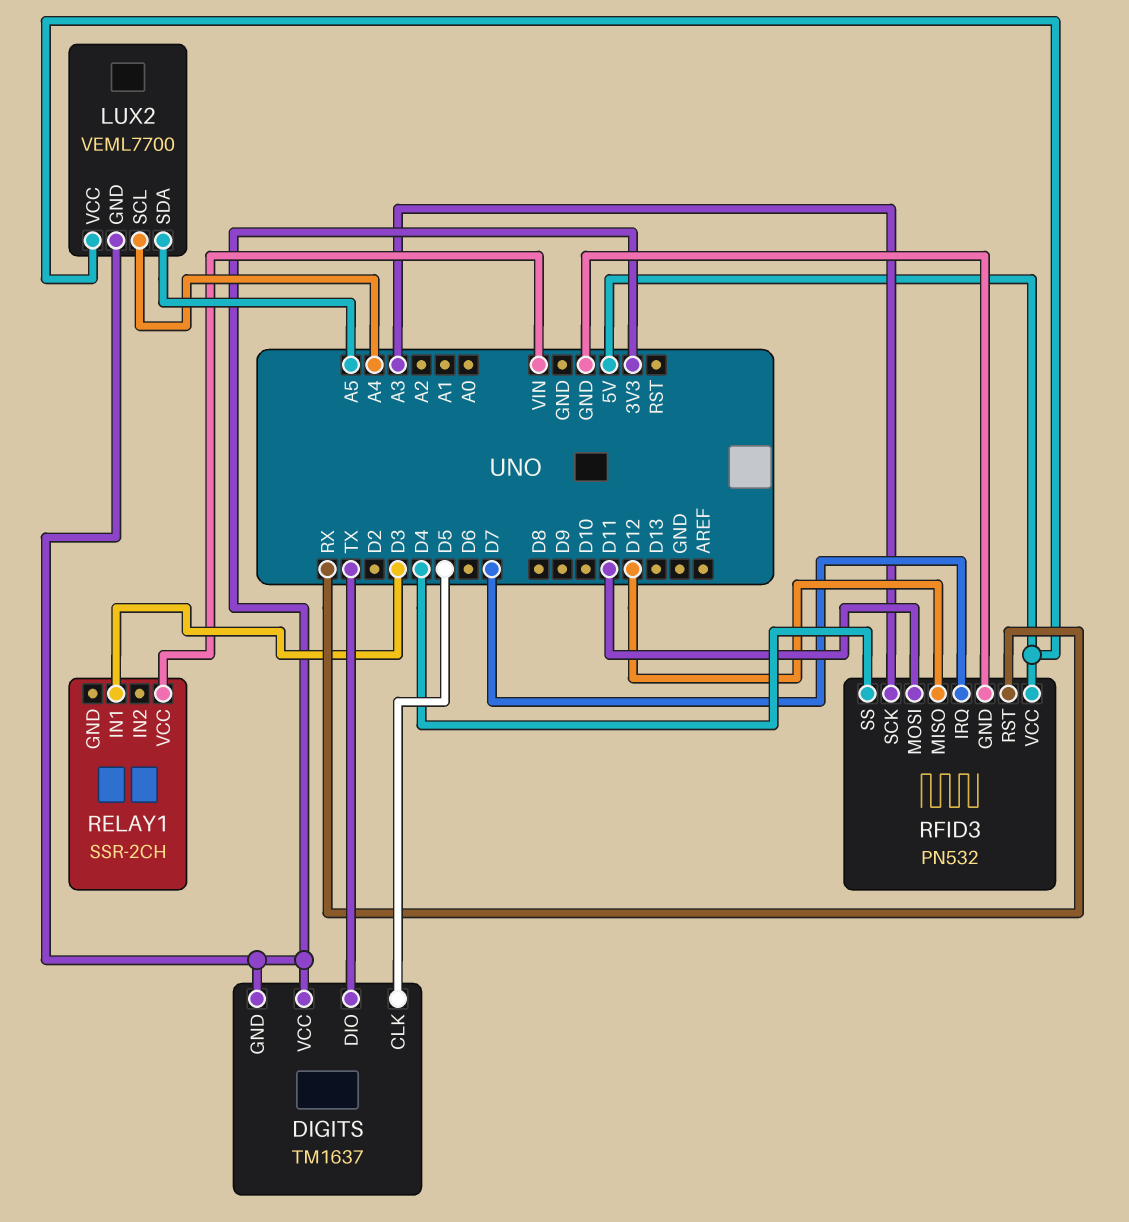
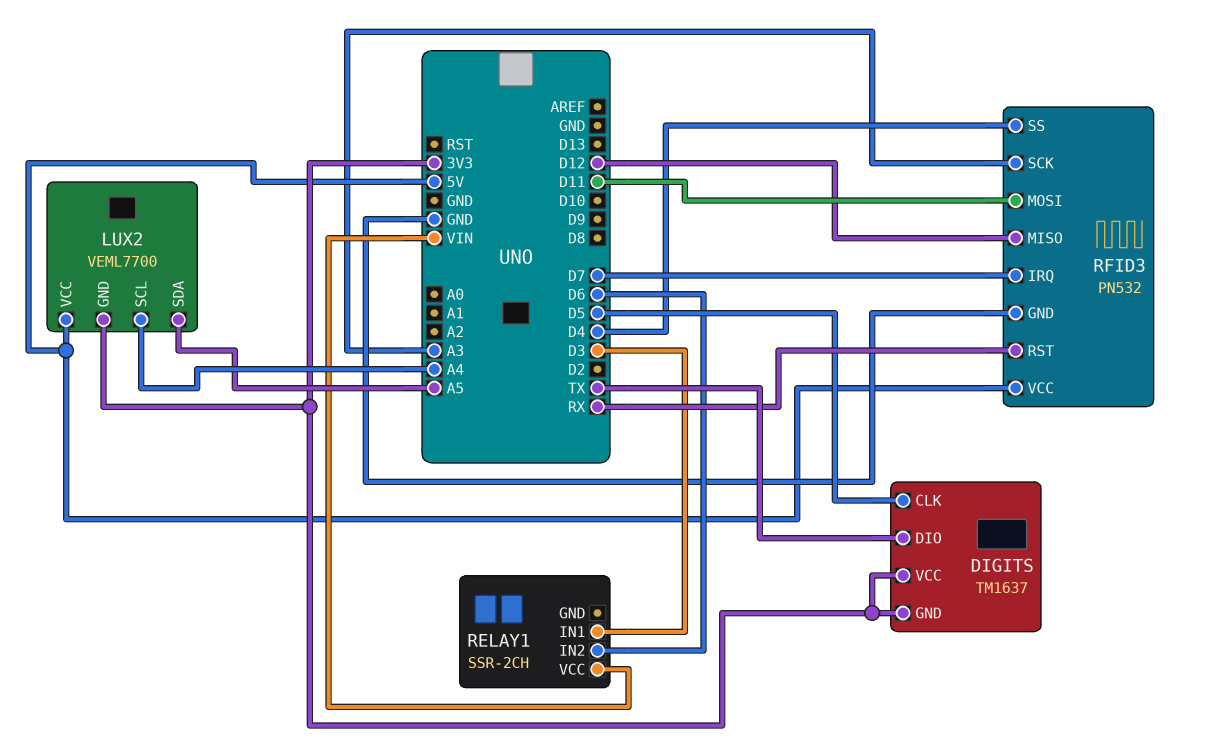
RELAY1 pin IN2: none -> D6

